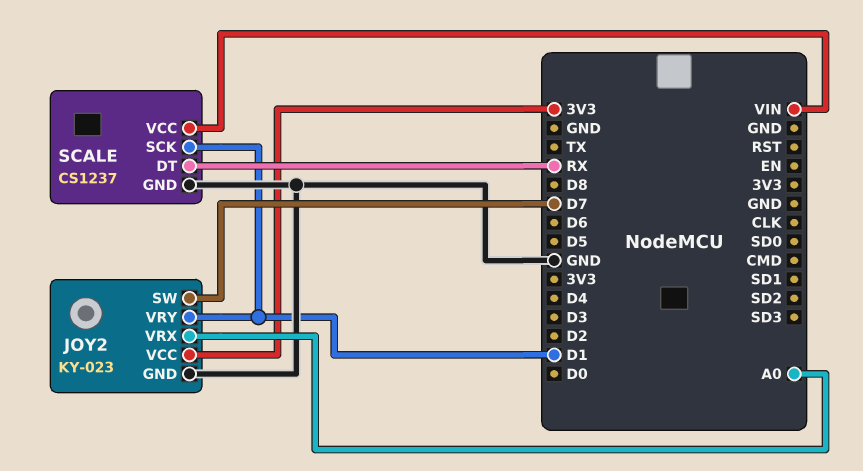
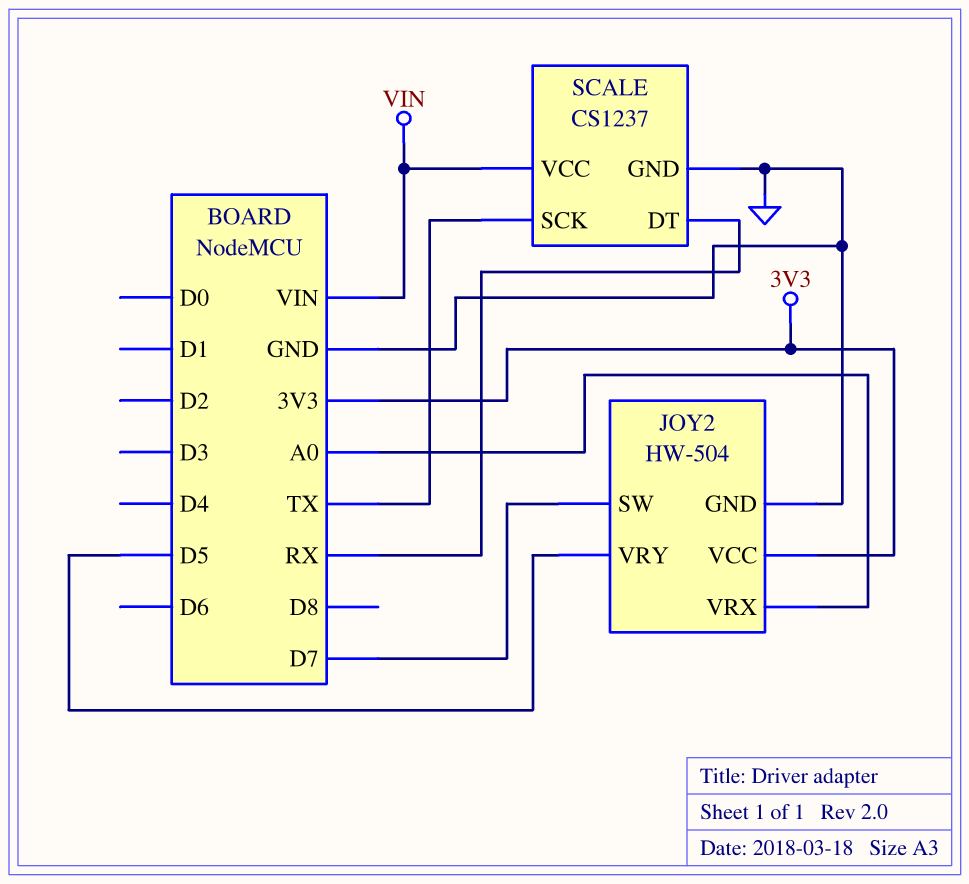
JOY2: KY-023 -> HW-504
JOY2 pin VRY: D1 -> D5
SCALE pin SCK: D1 -> TX

